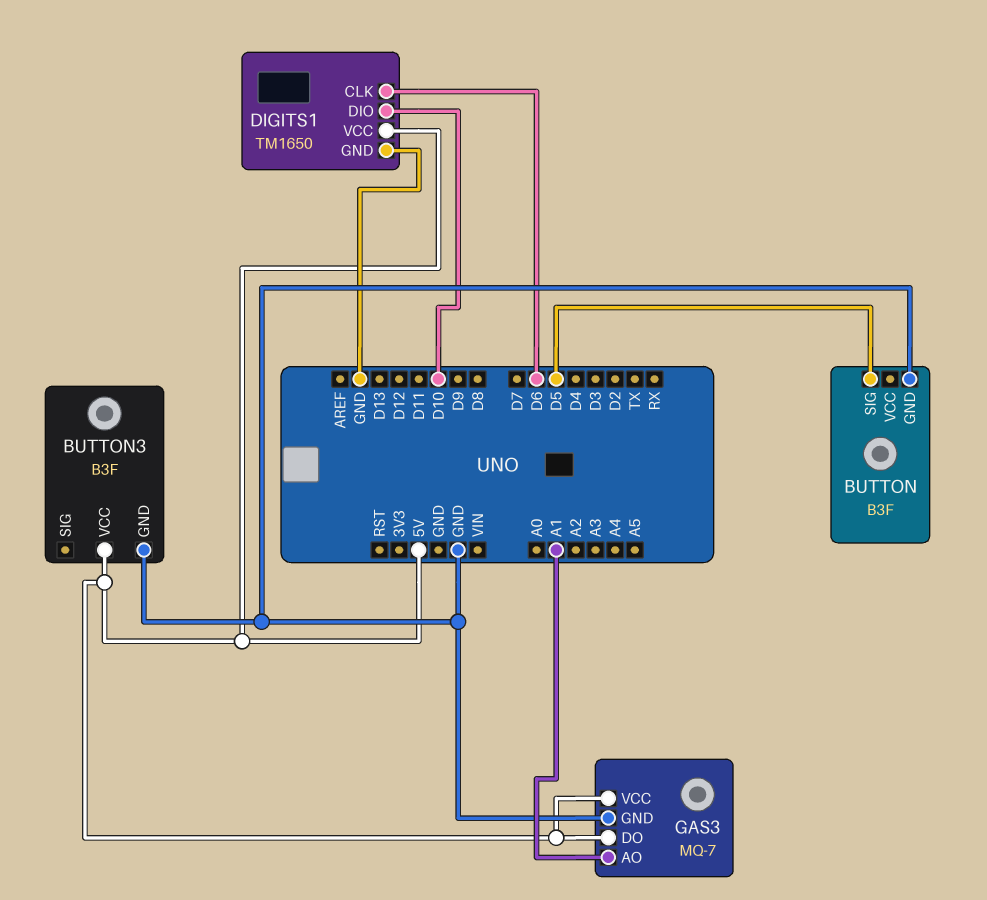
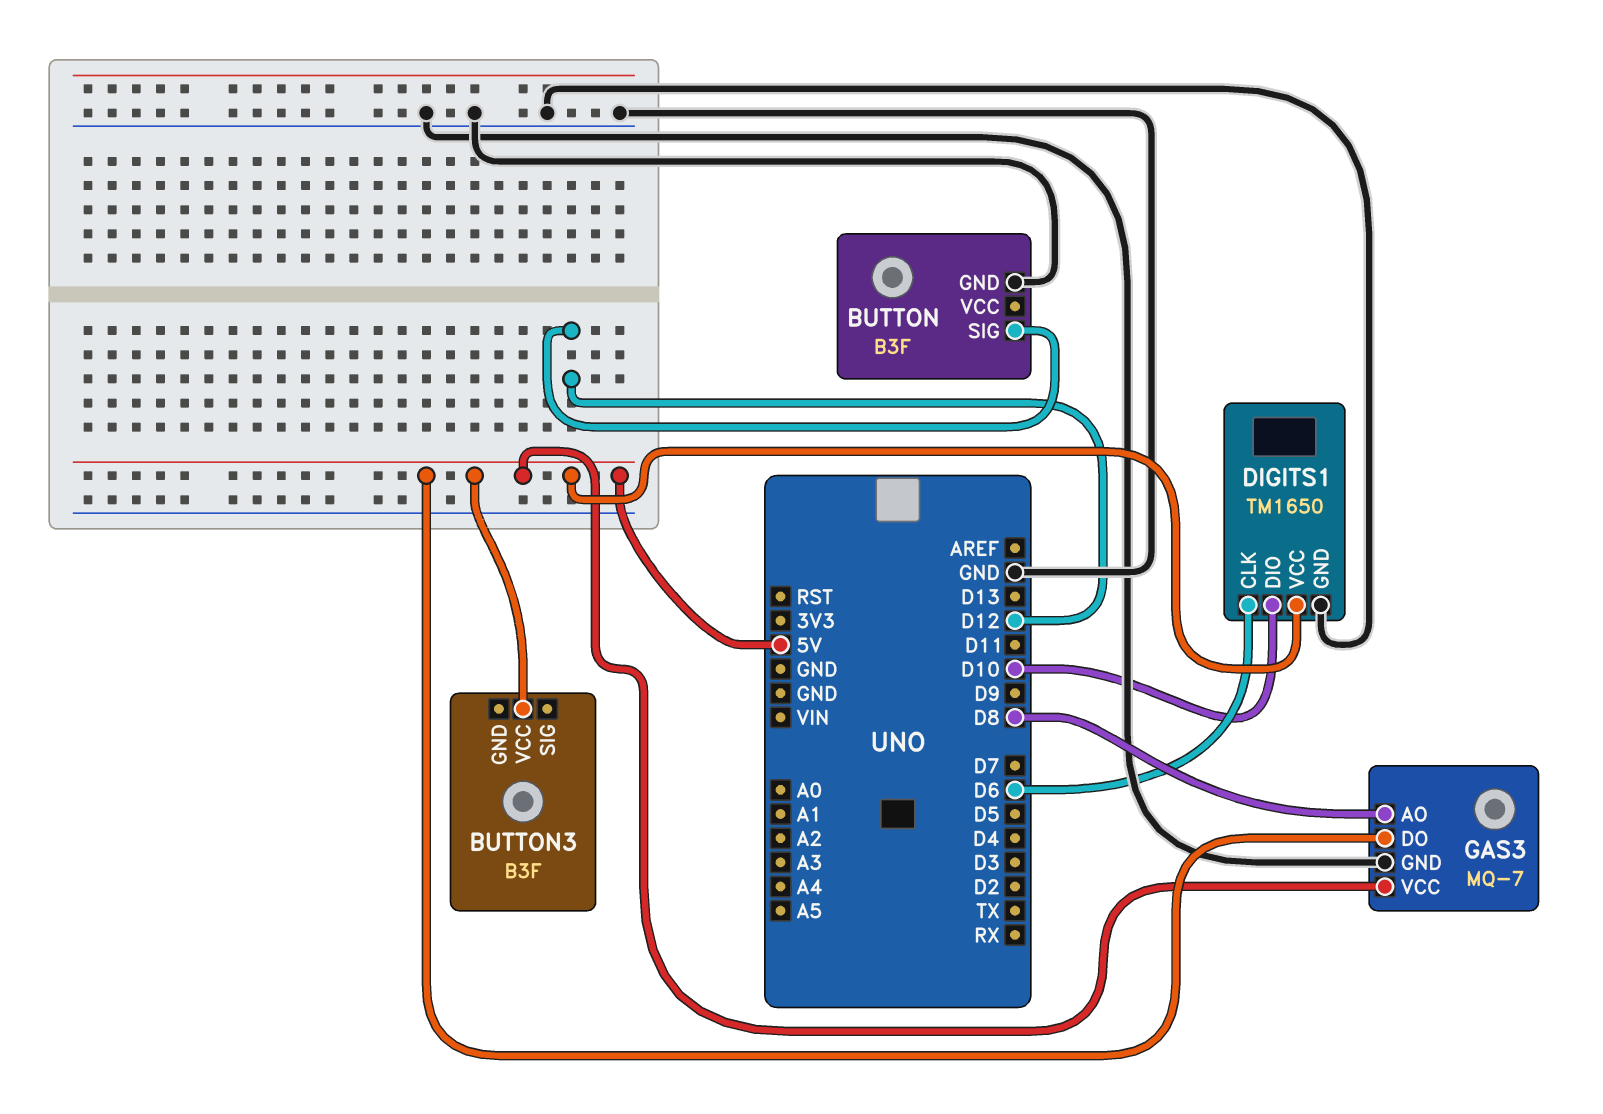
BUTTON pin SIG: D5 -> D12
BUTTON3 pin GND: GND -> none
GAS3 pin AO: A1 -> D8

